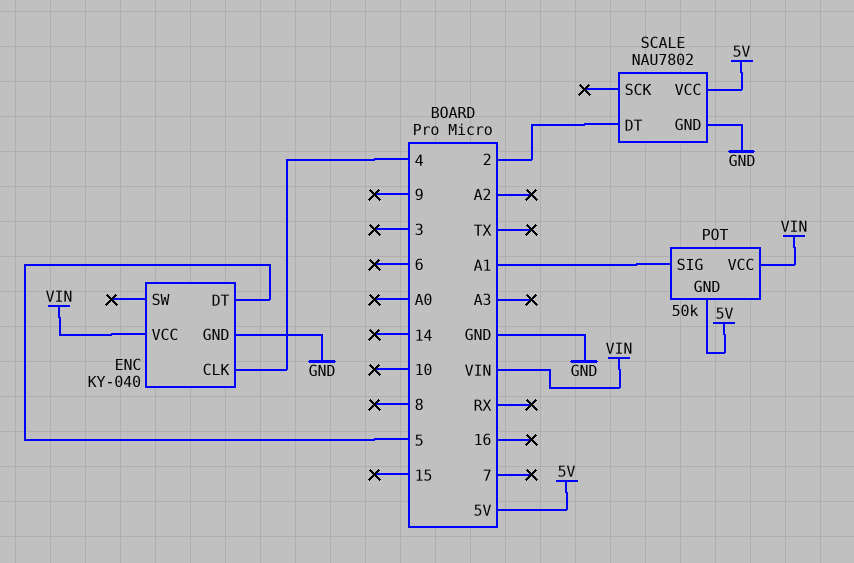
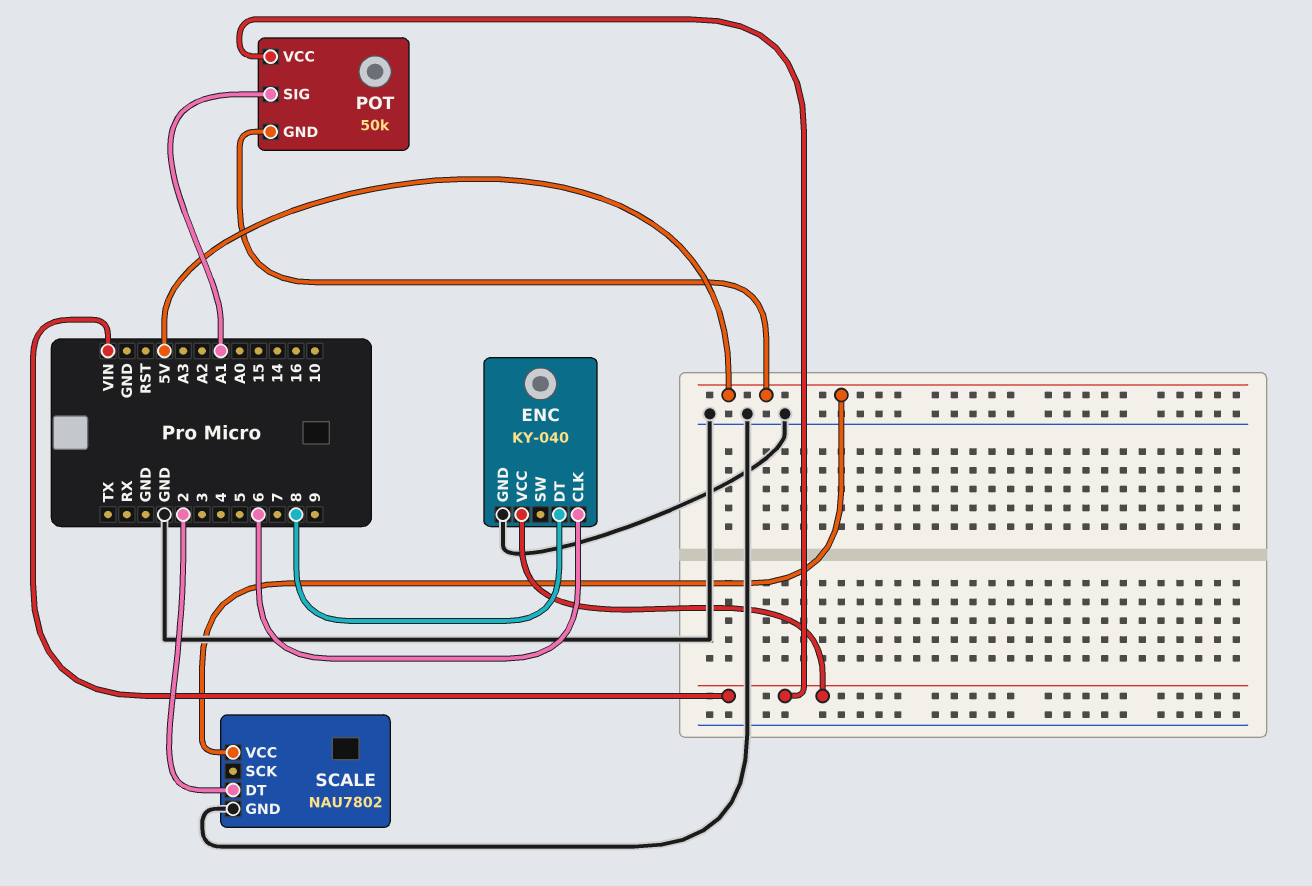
ENC pin CLK: 4 -> 6
ENC pin DT: 5 -> 8

